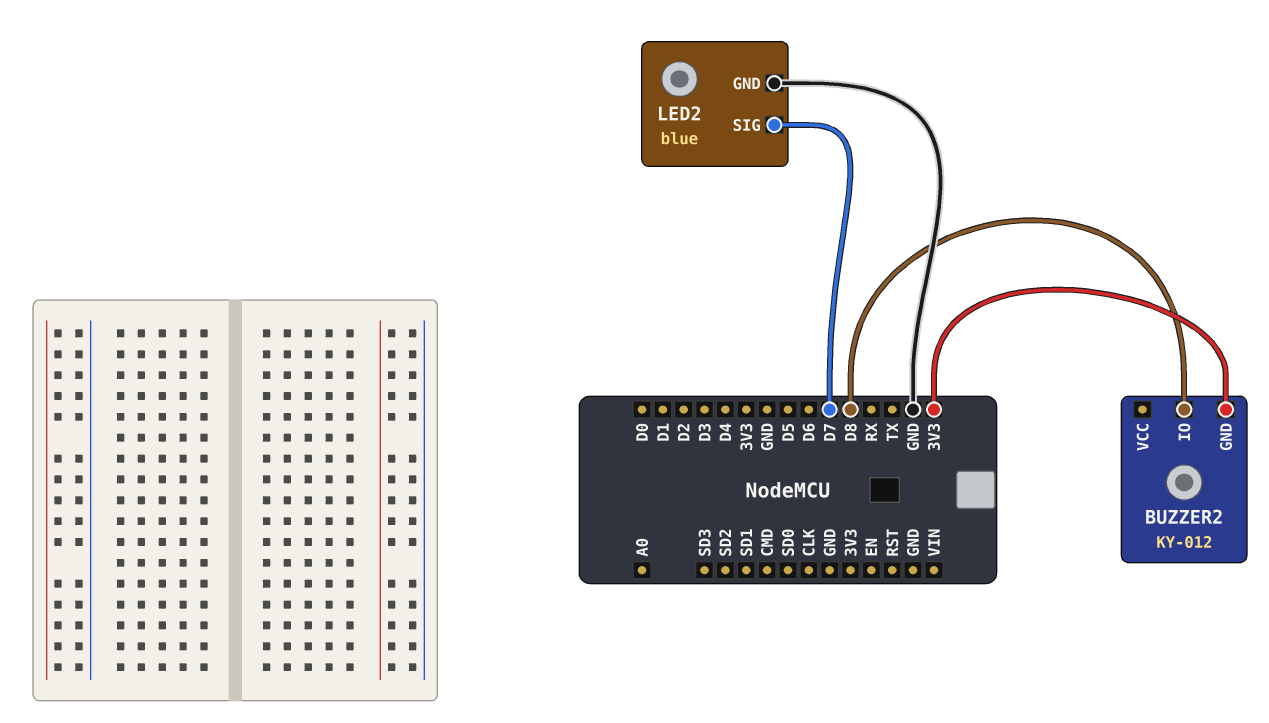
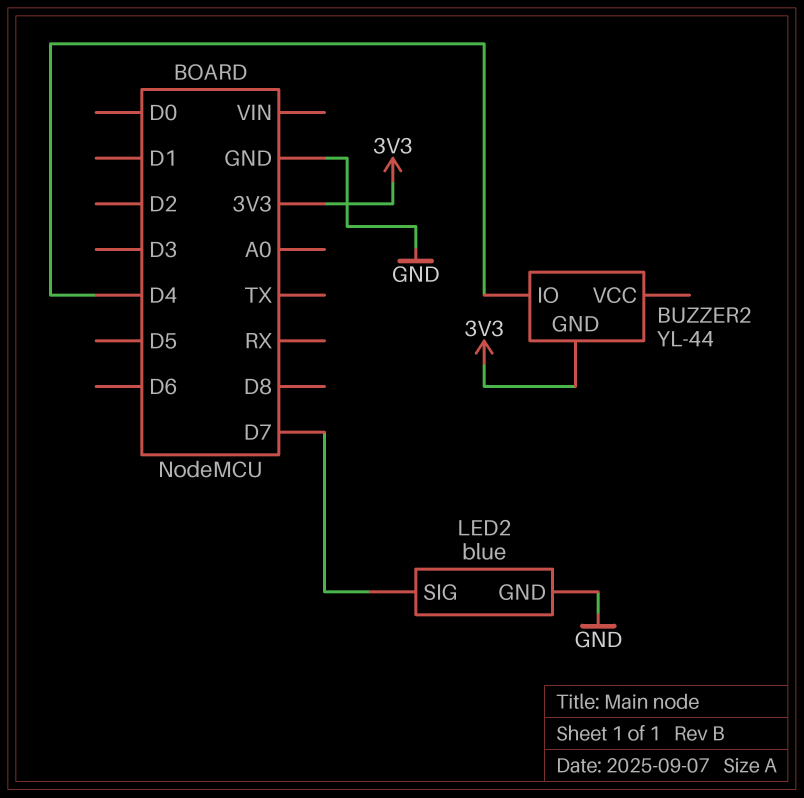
BUZZER2: KY-012 -> YL-44
BUZZER2 pin IO: D8 -> D4

